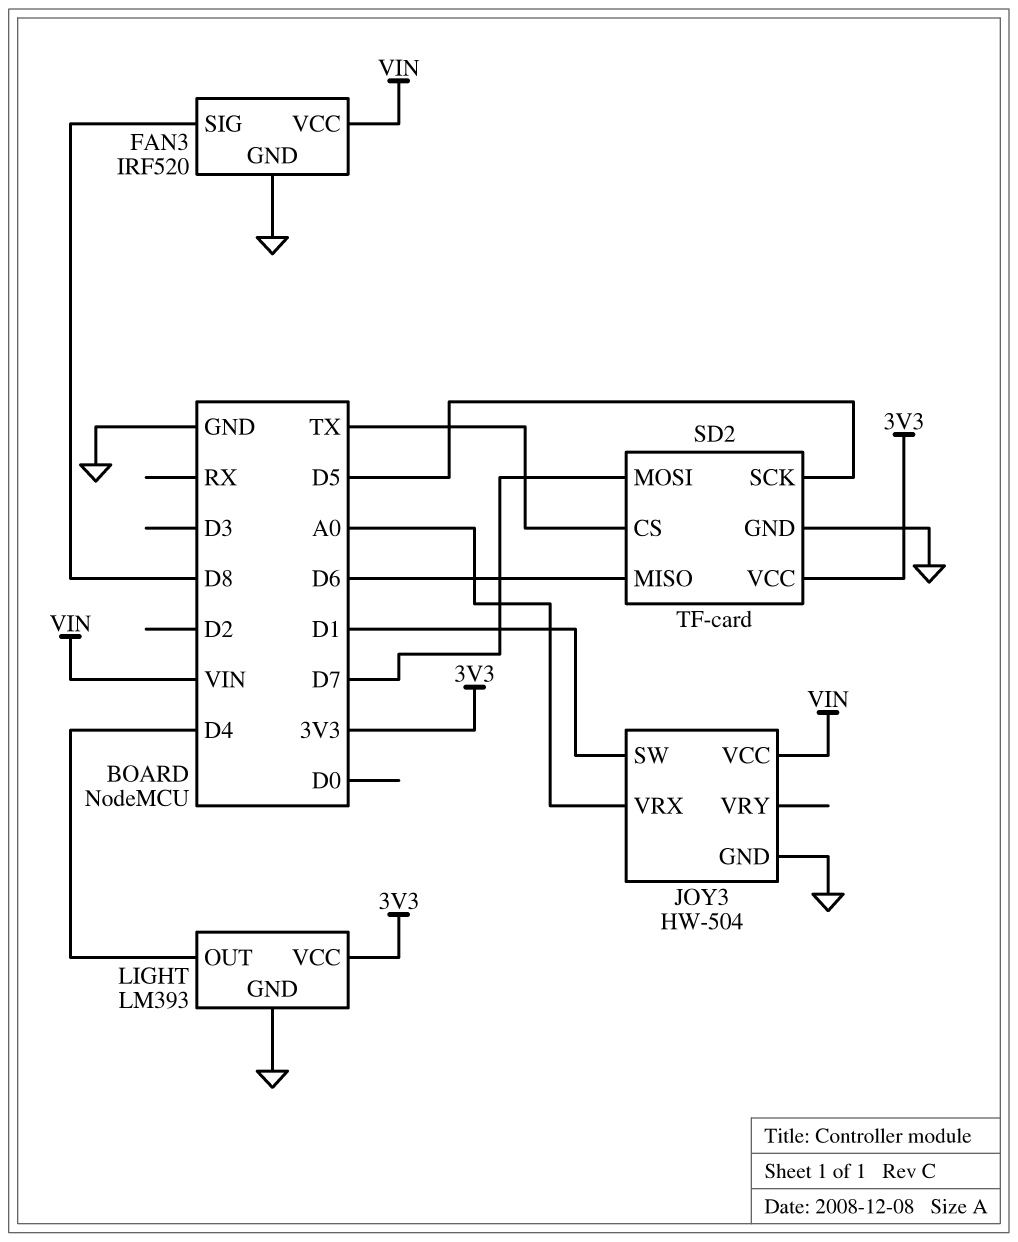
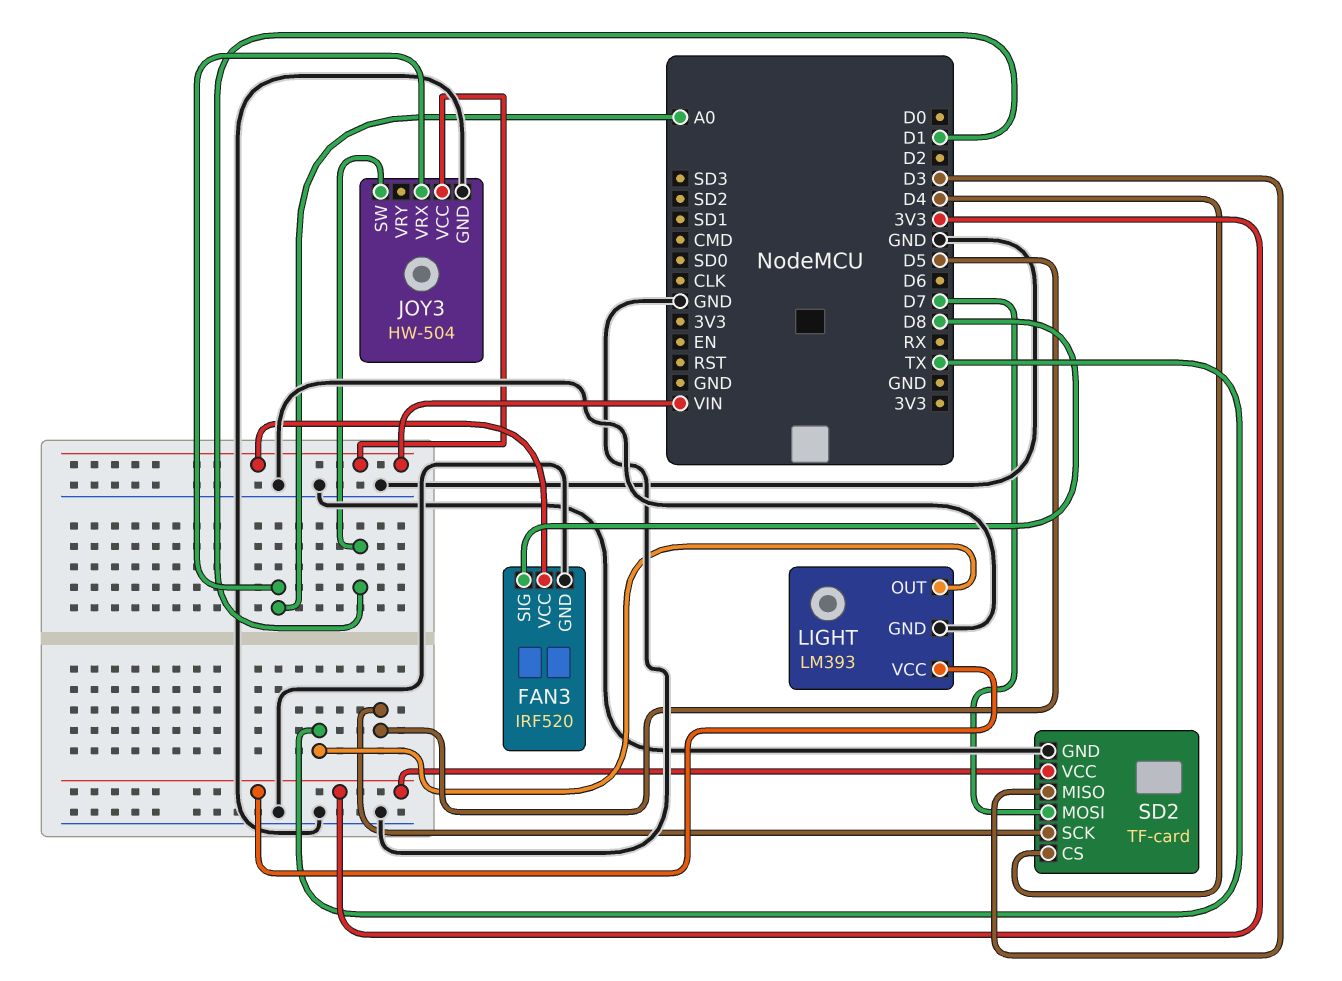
LIGHT pin OUT: D4 -> TX
SD2 pin CS: TX -> D4
SD2 pin MISO: D6 -> D3

